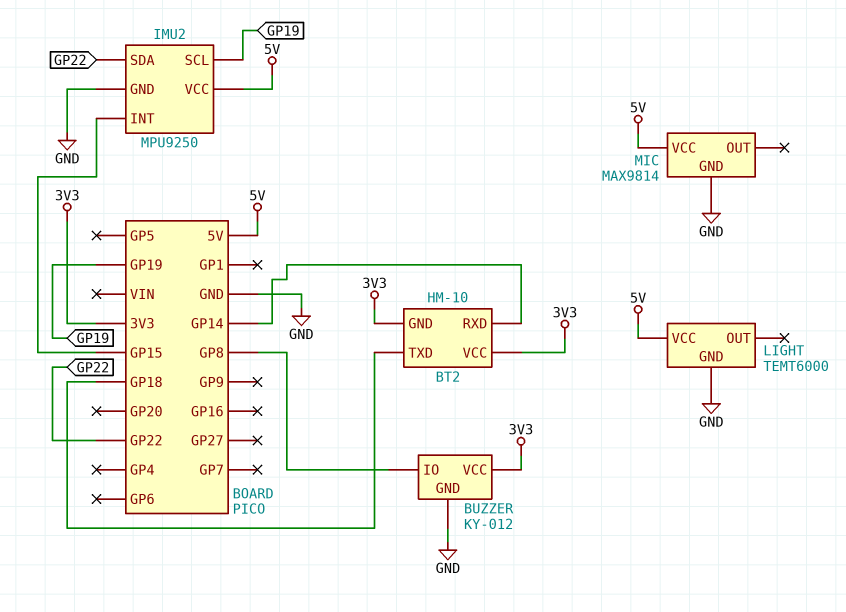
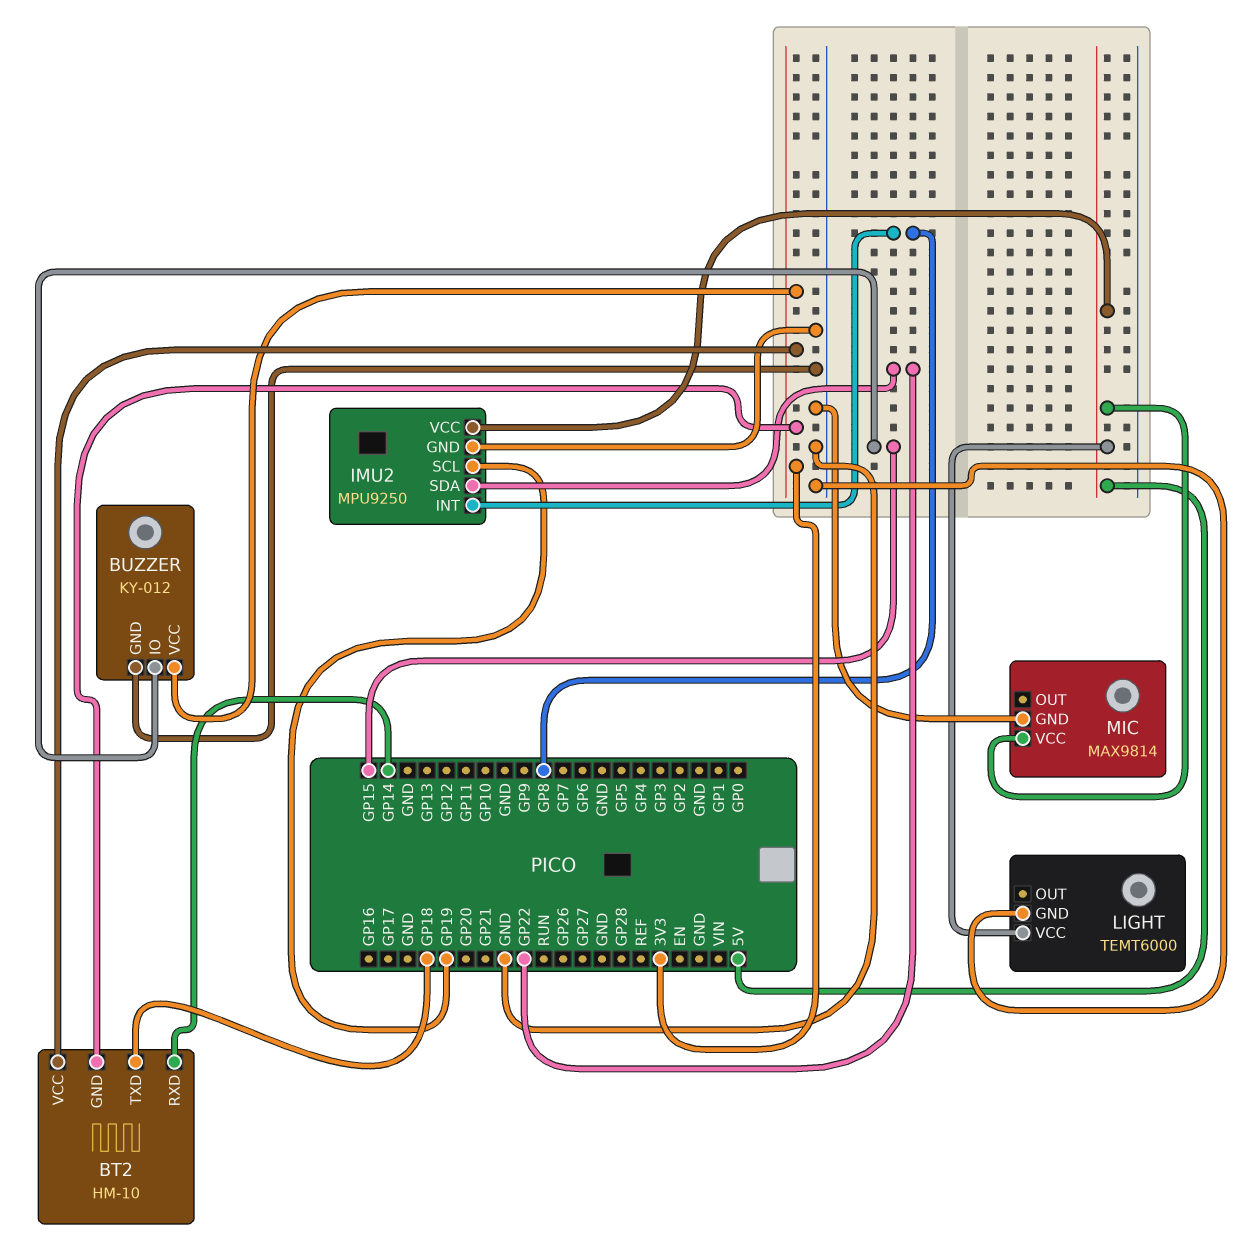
BUZZER pin IO: GP8 -> GP15
IMU2 pin INT: GP15 -> GP8

